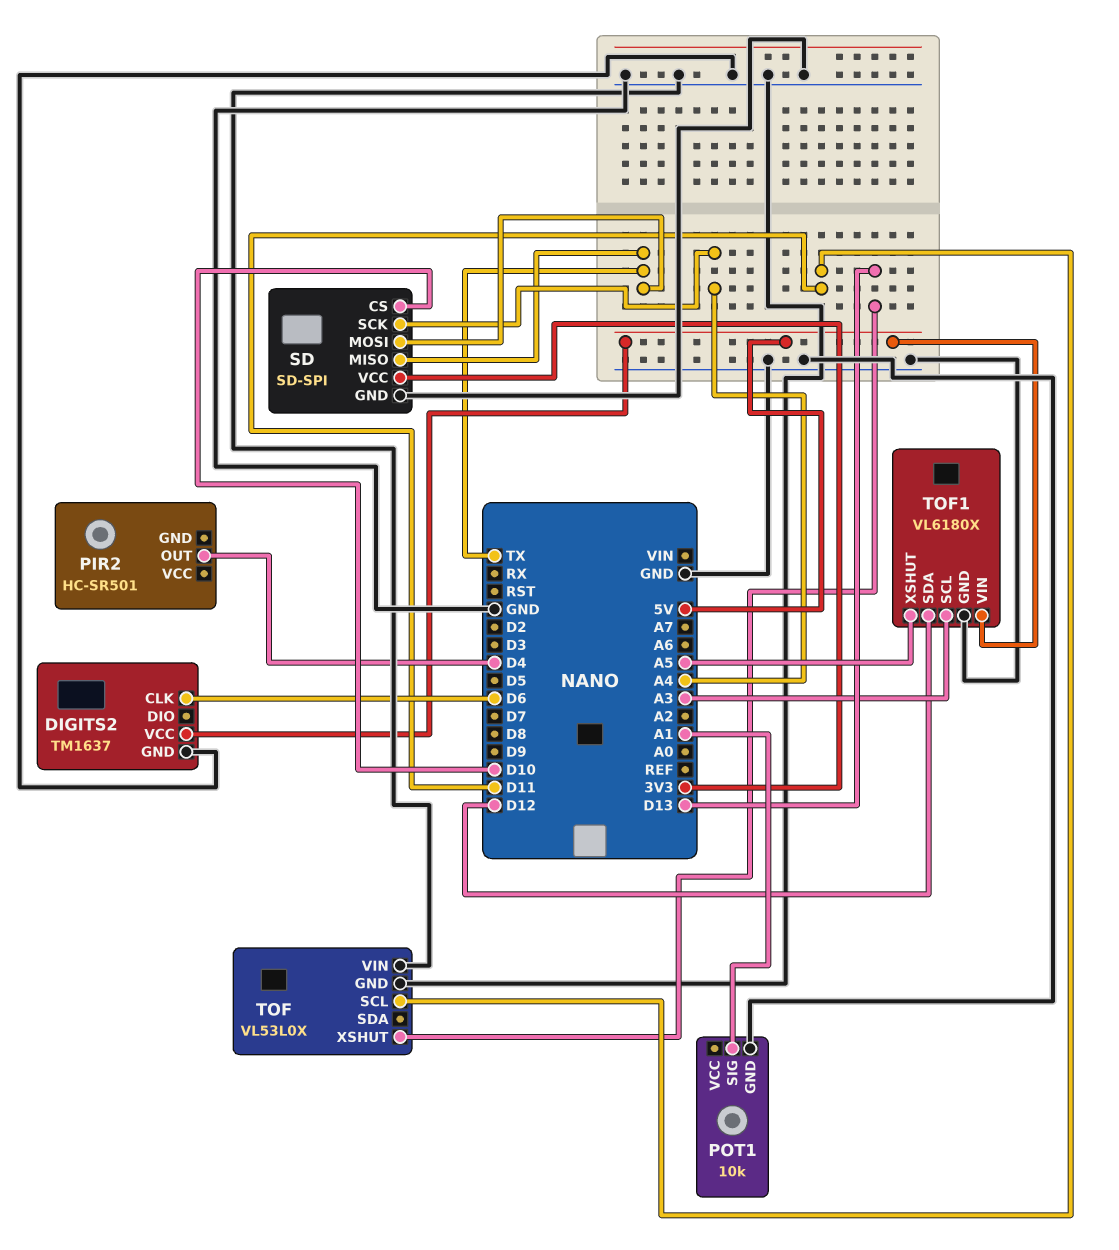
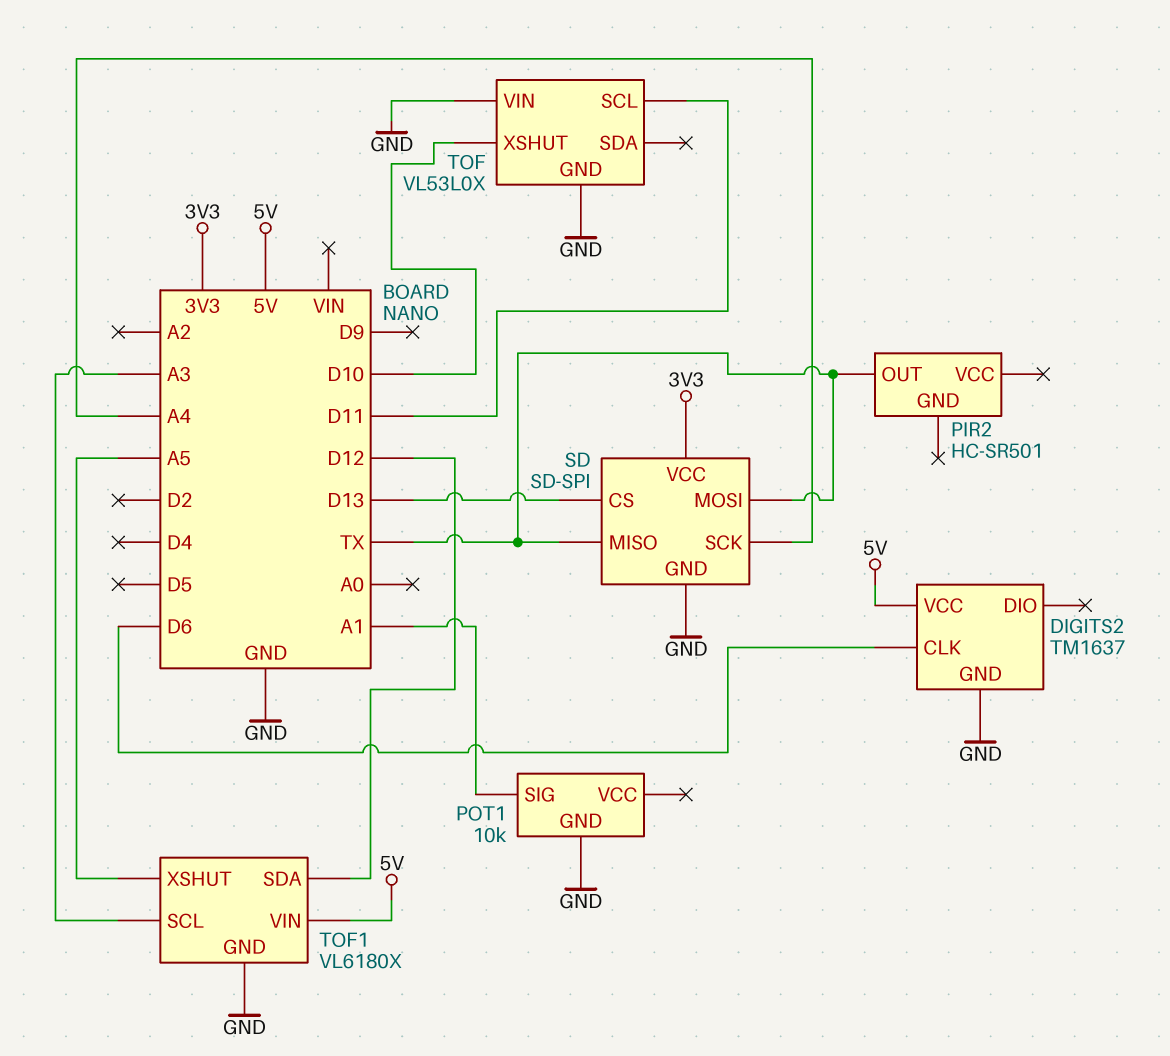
PIR2 pin OUT: D4 -> TX
SD pin CS: D10 -> D13
TOF pin XSHUT: D13 -> D10

